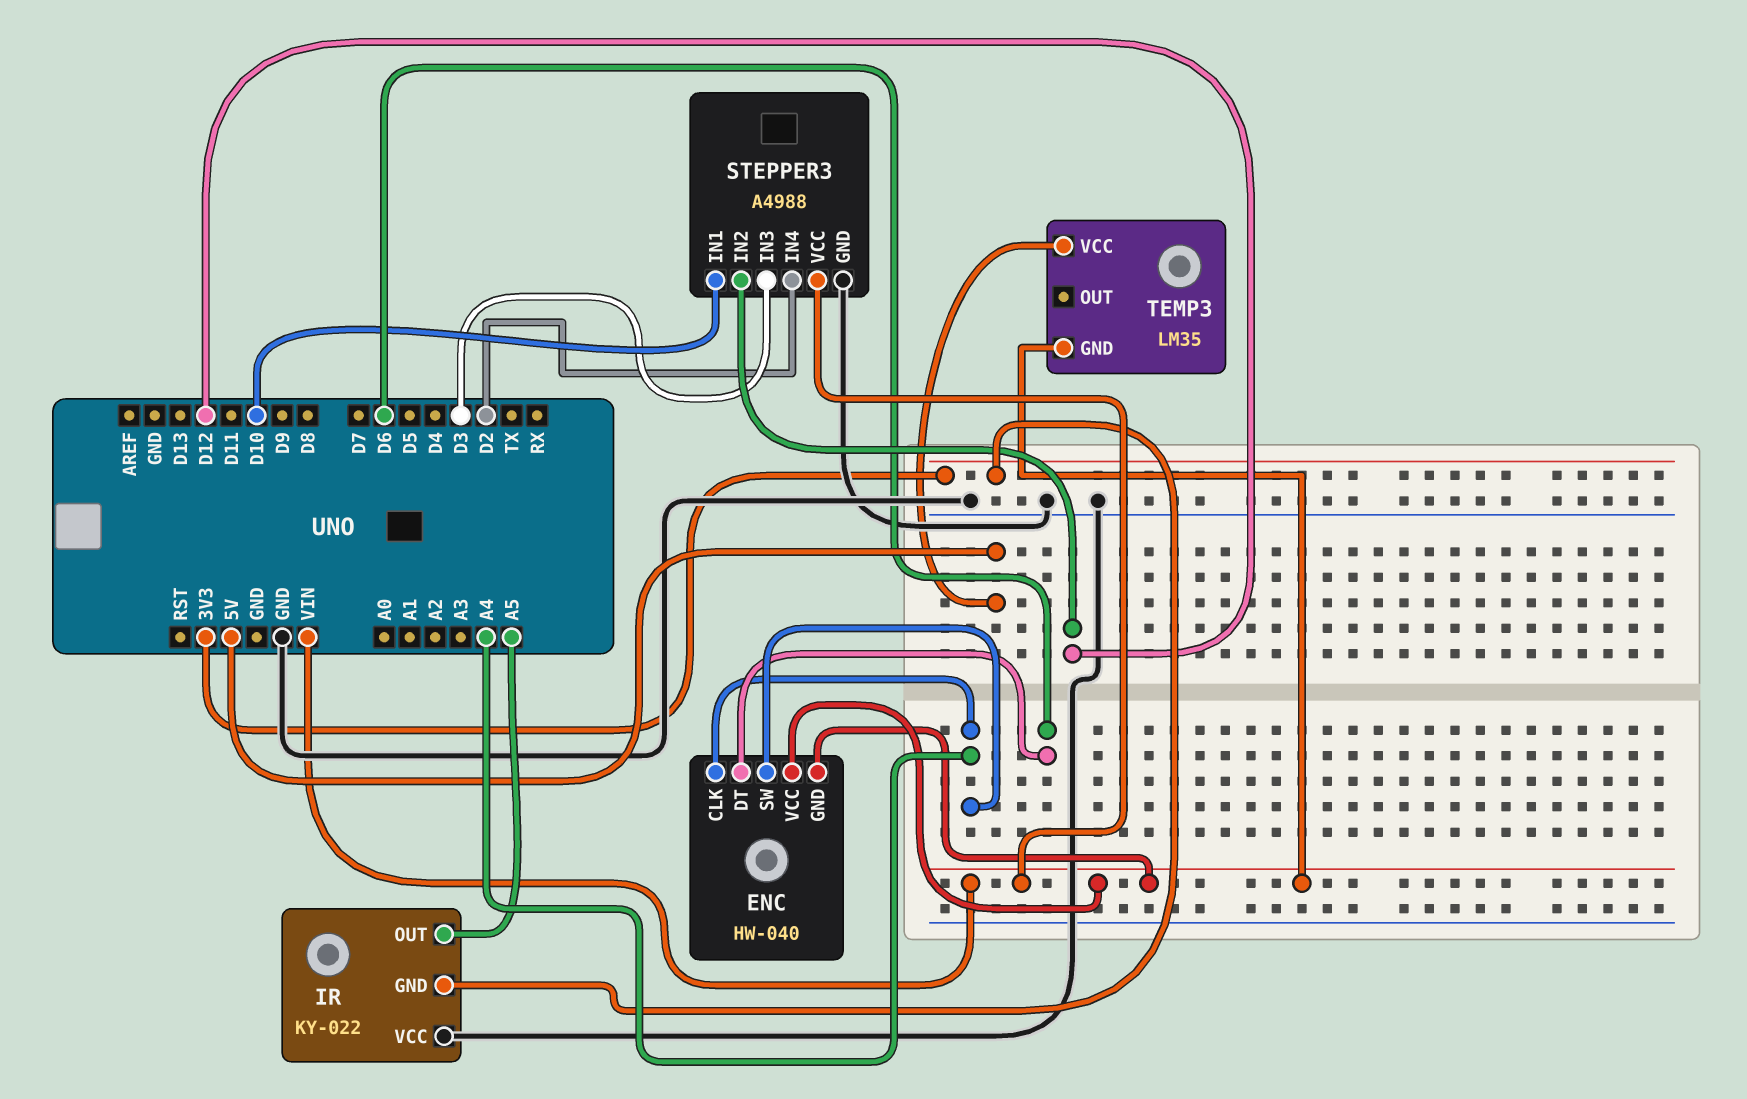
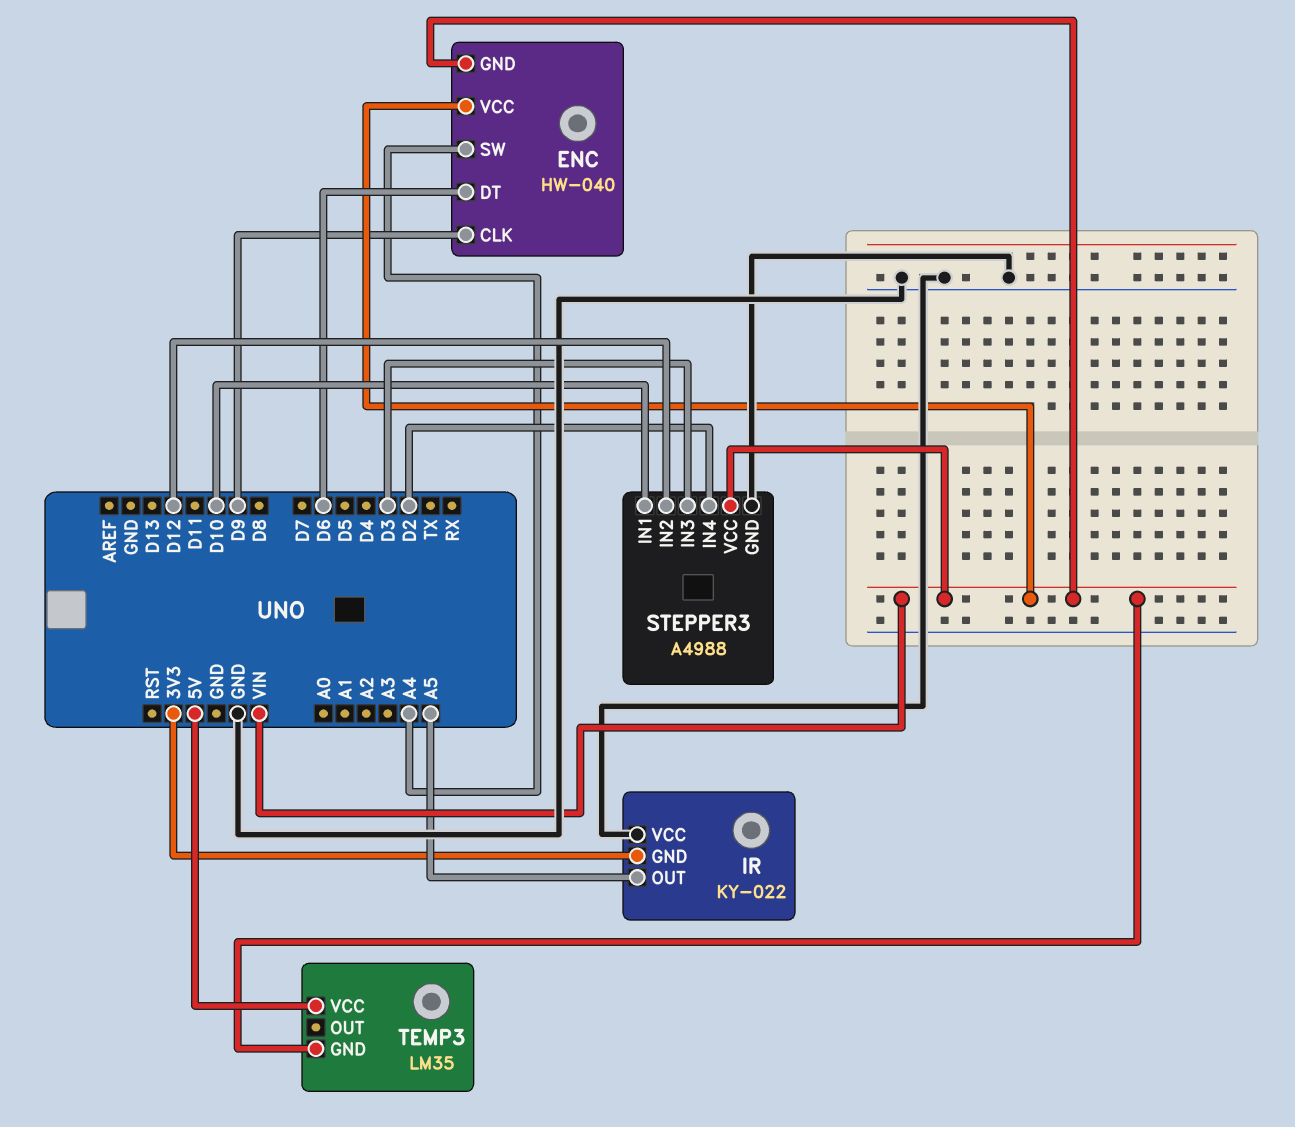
ENC pin CLK: A4 -> D9

